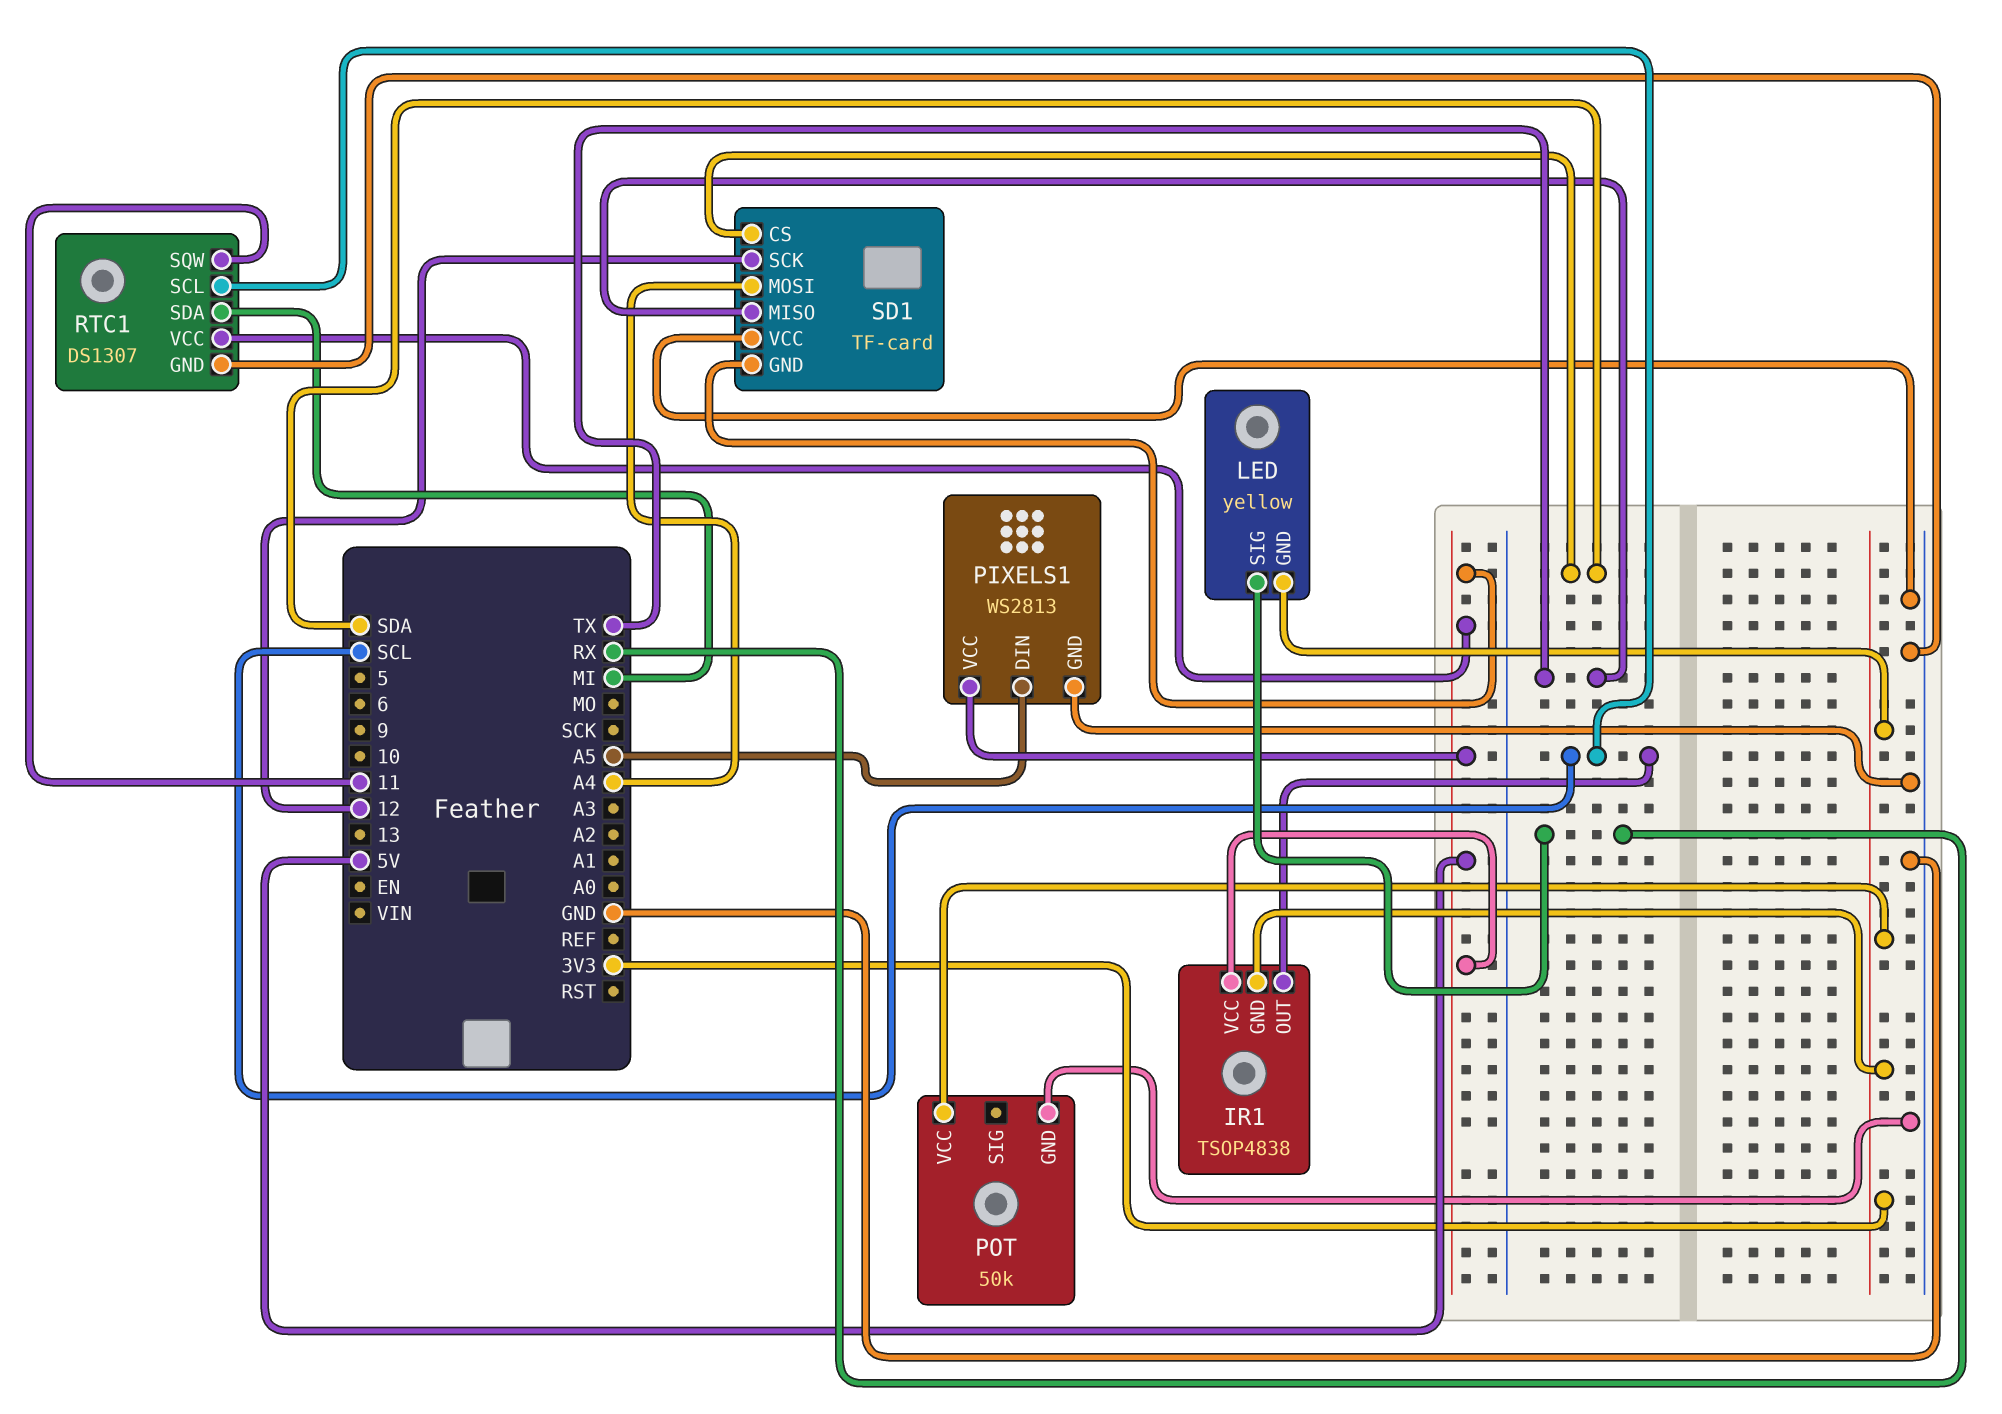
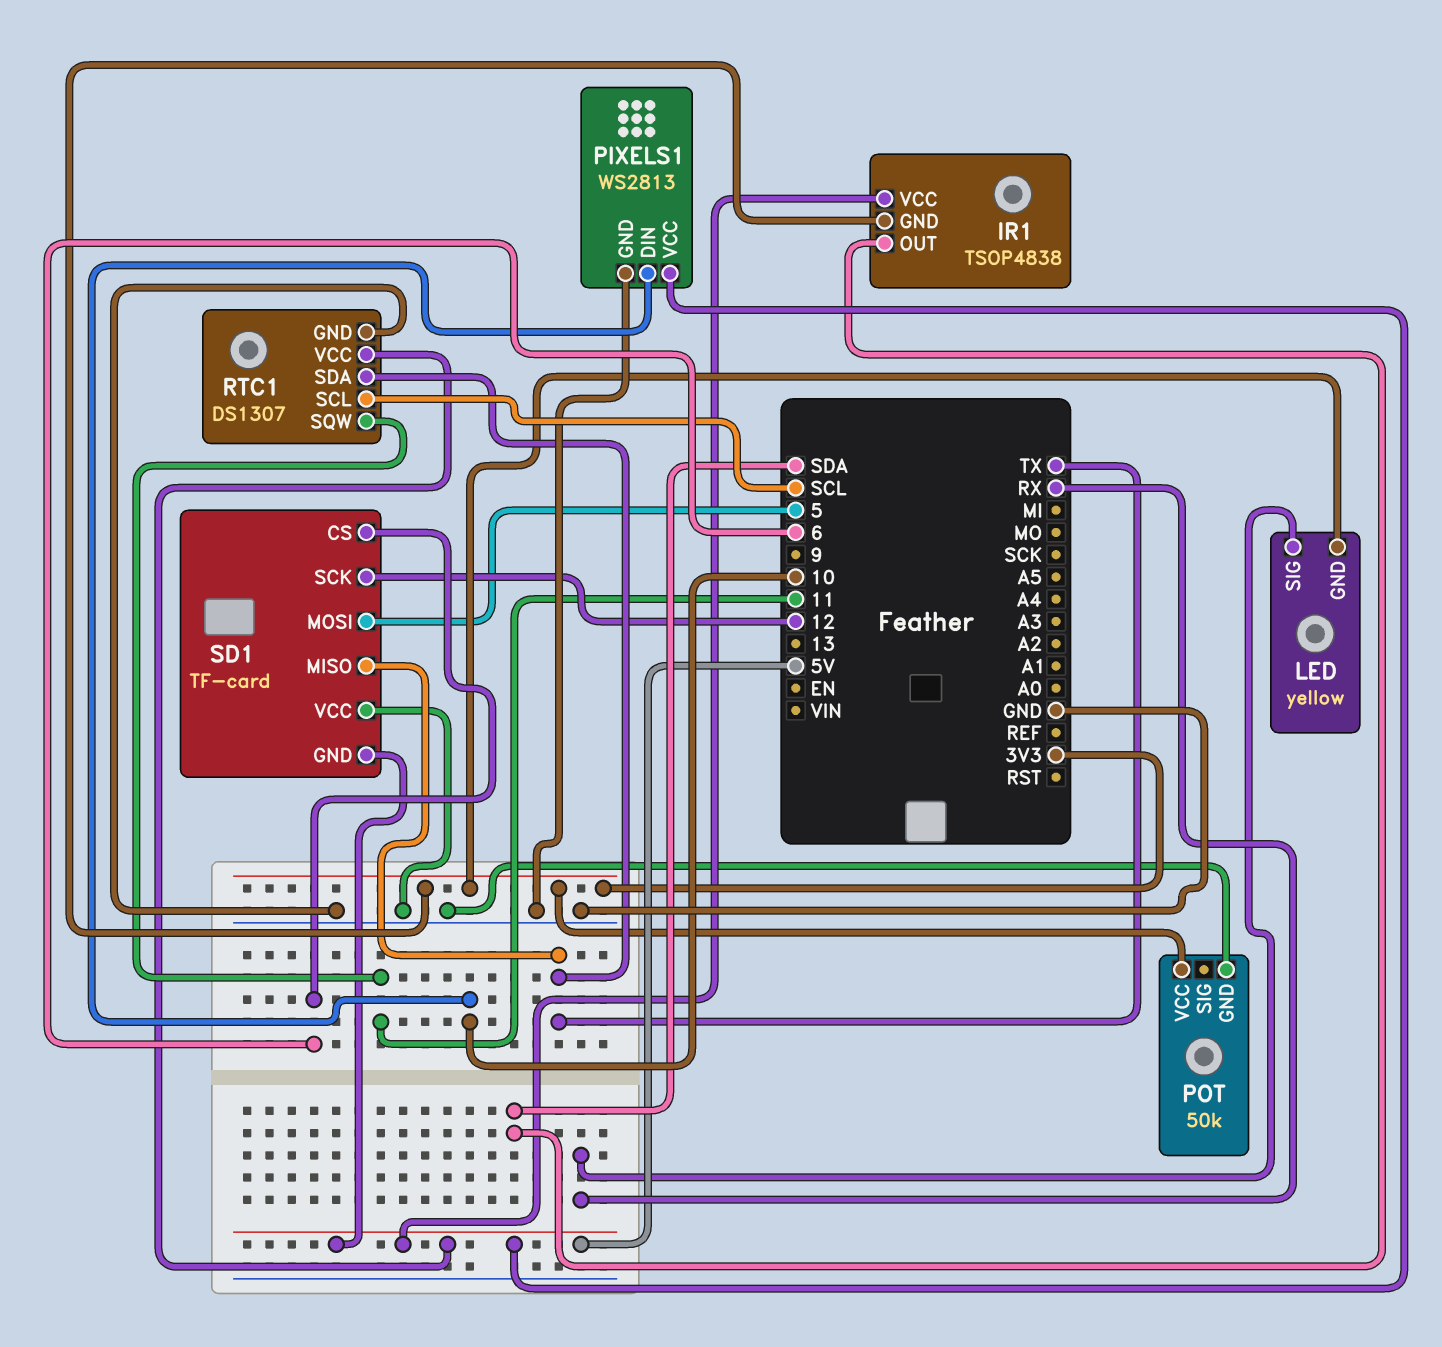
IR1 pin OUT: SCL -> SDA
PIXELS1 pin DIN: A5 -> 10
RTC1 pin SDA: MI -> TX
SD1 pin CS: SDA -> 6
SD1 pin MOSI: A4 -> 5

